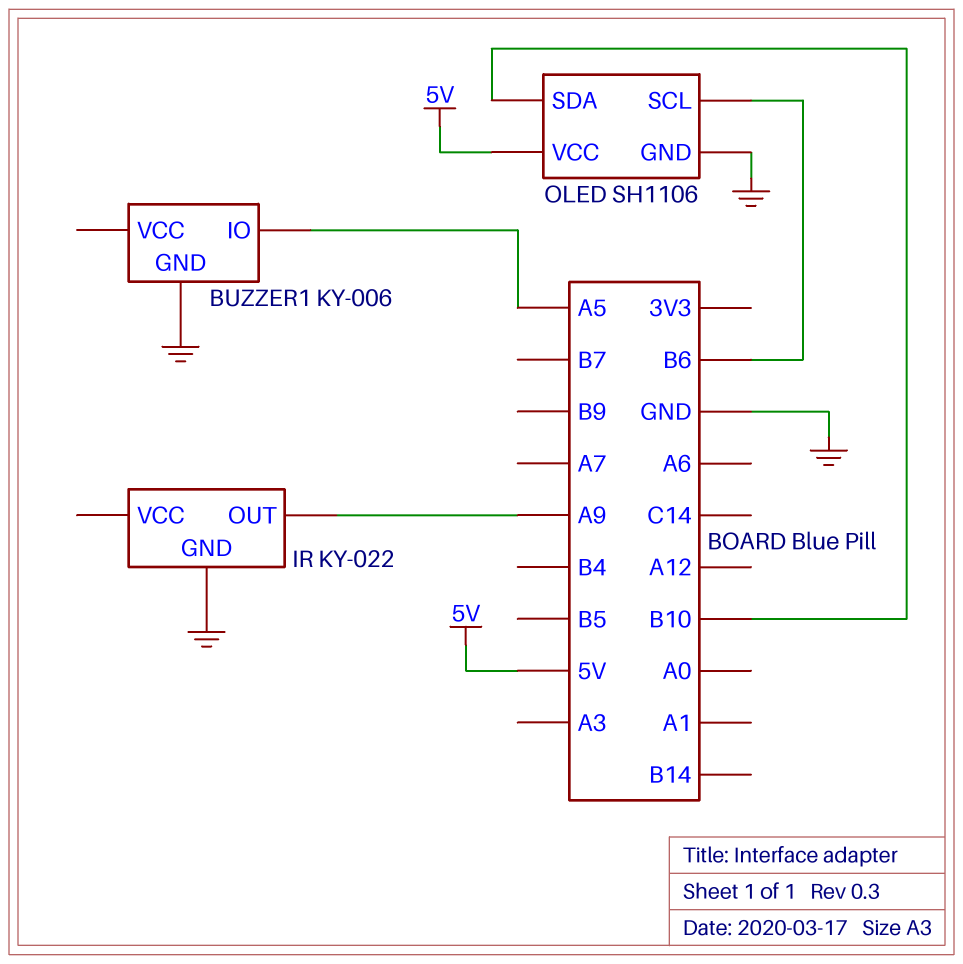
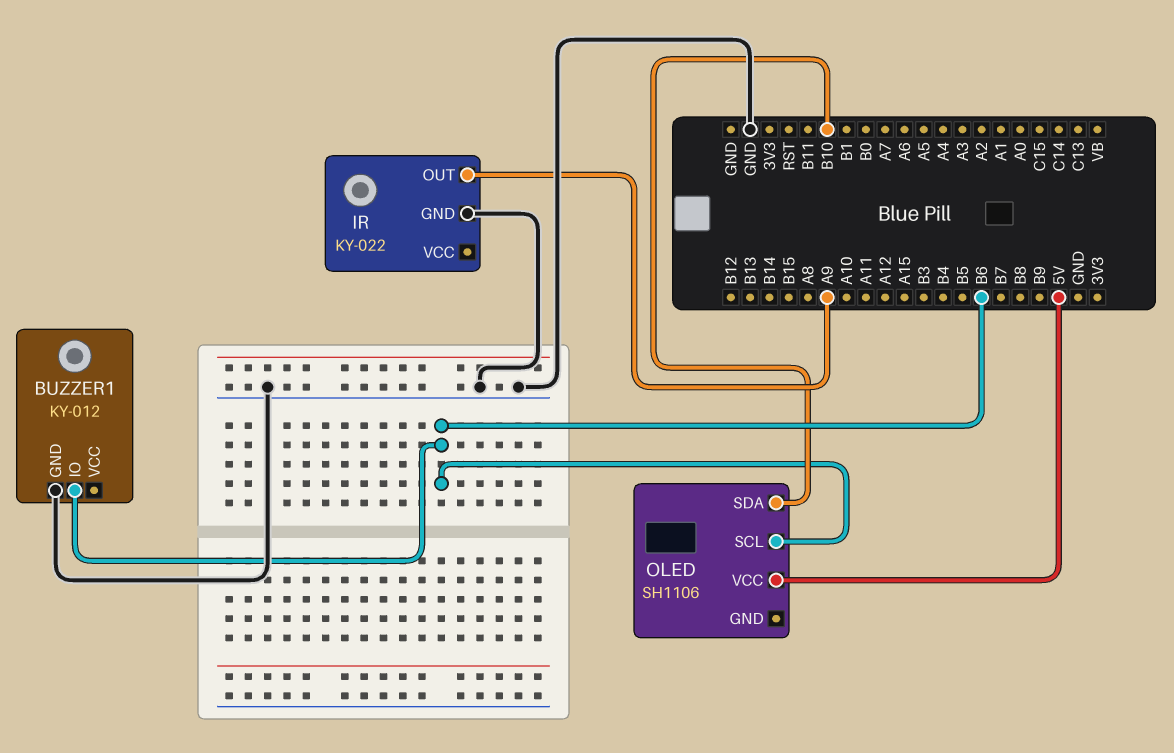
BUZZER1: KY-006 -> KY-012
BUZZER1 pin IO: A5 -> B6
OLED pin GND: GND -> none

